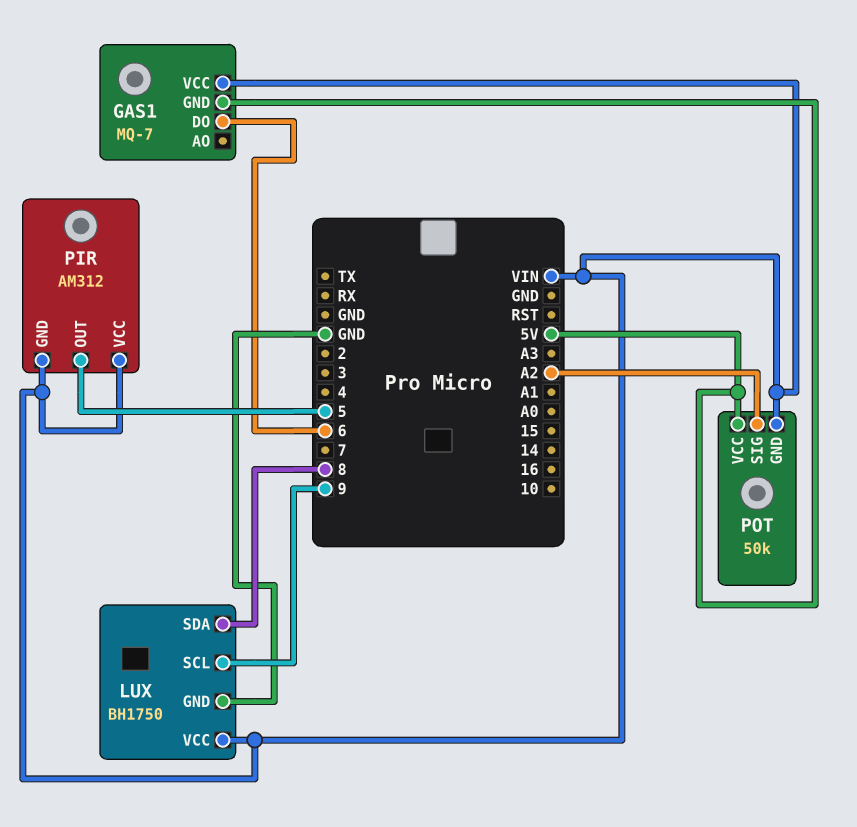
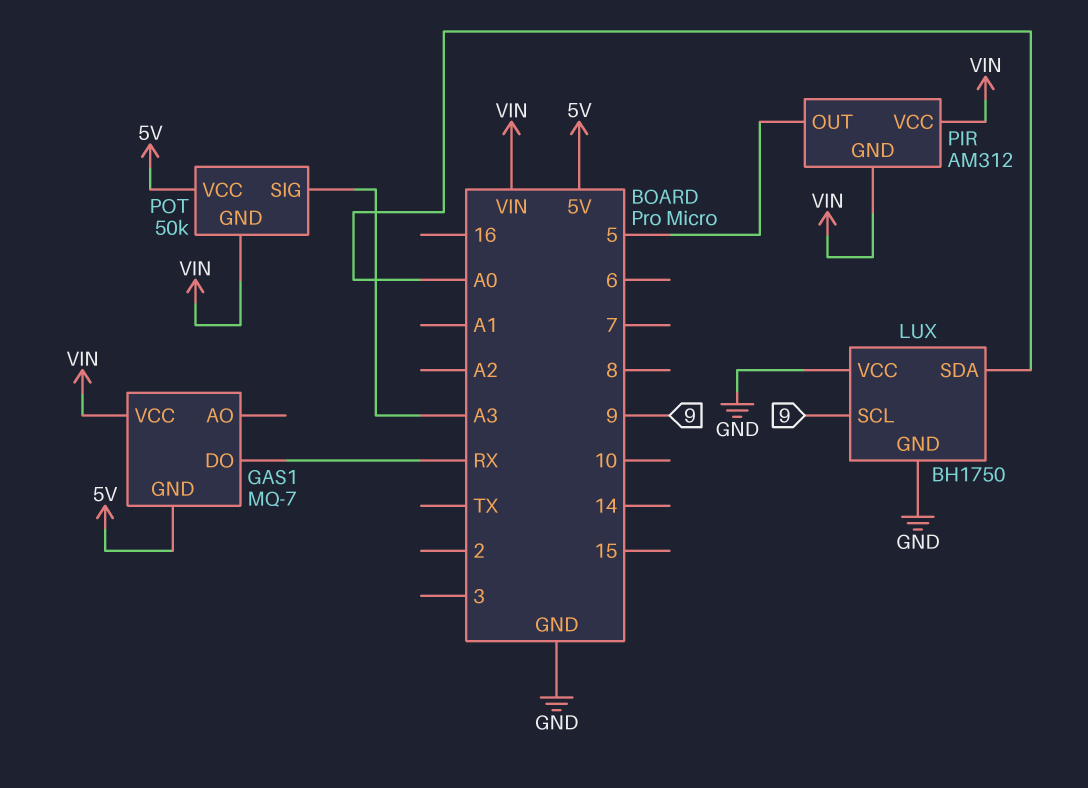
GAS1 pin DO: 6 -> RX
LUX pin SDA: 8 -> A0
LUX pin VCC: VIN -> GND
POT pin SIG: A2 -> A3

